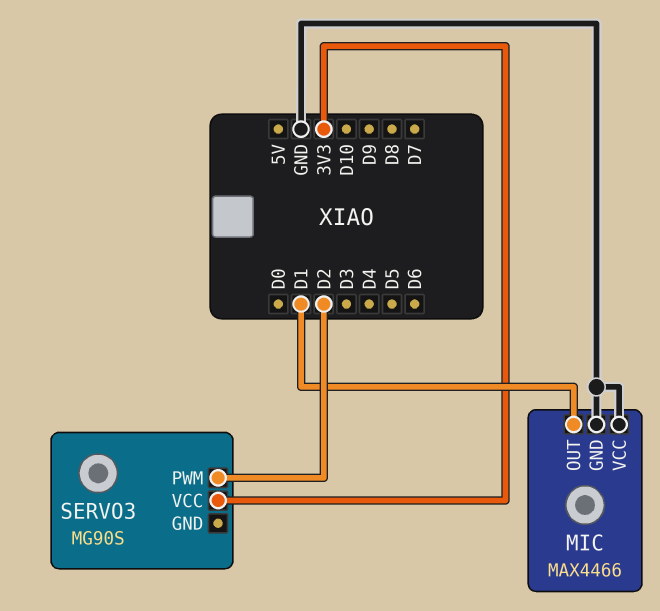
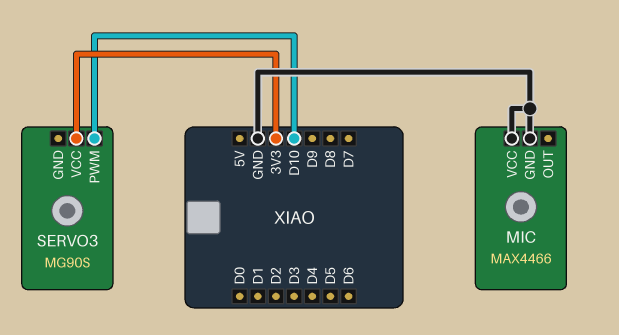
MIC pin OUT: D1 -> none
SERVO3 pin PWM: D2 -> D10

